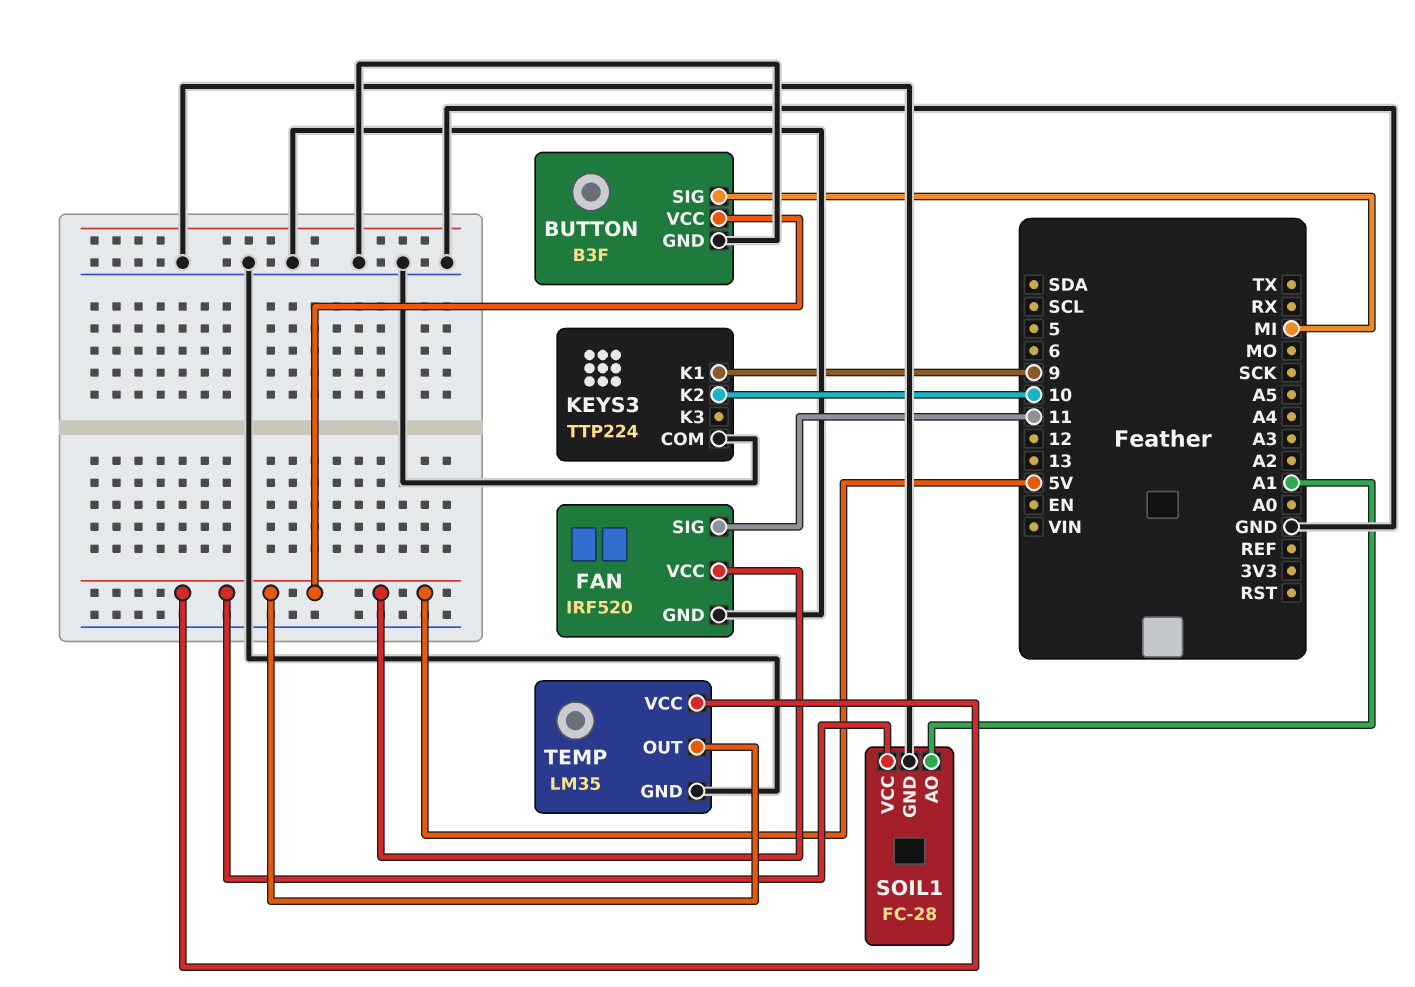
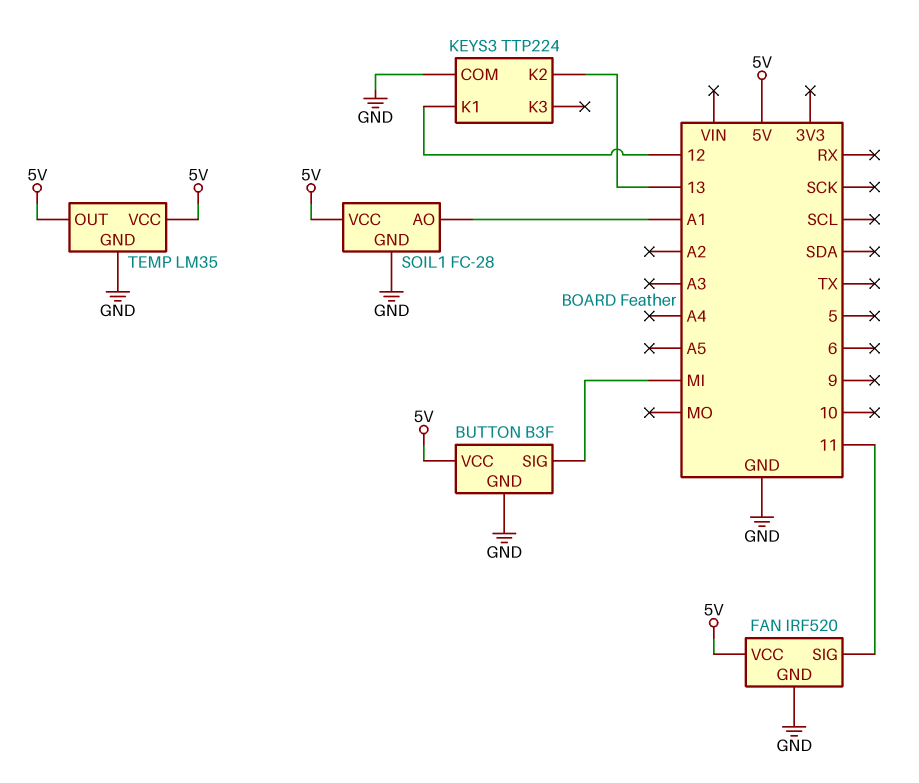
KEYS3 pin K1: 9 -> 12
KEYS3 pin K2: 10 -> 13

